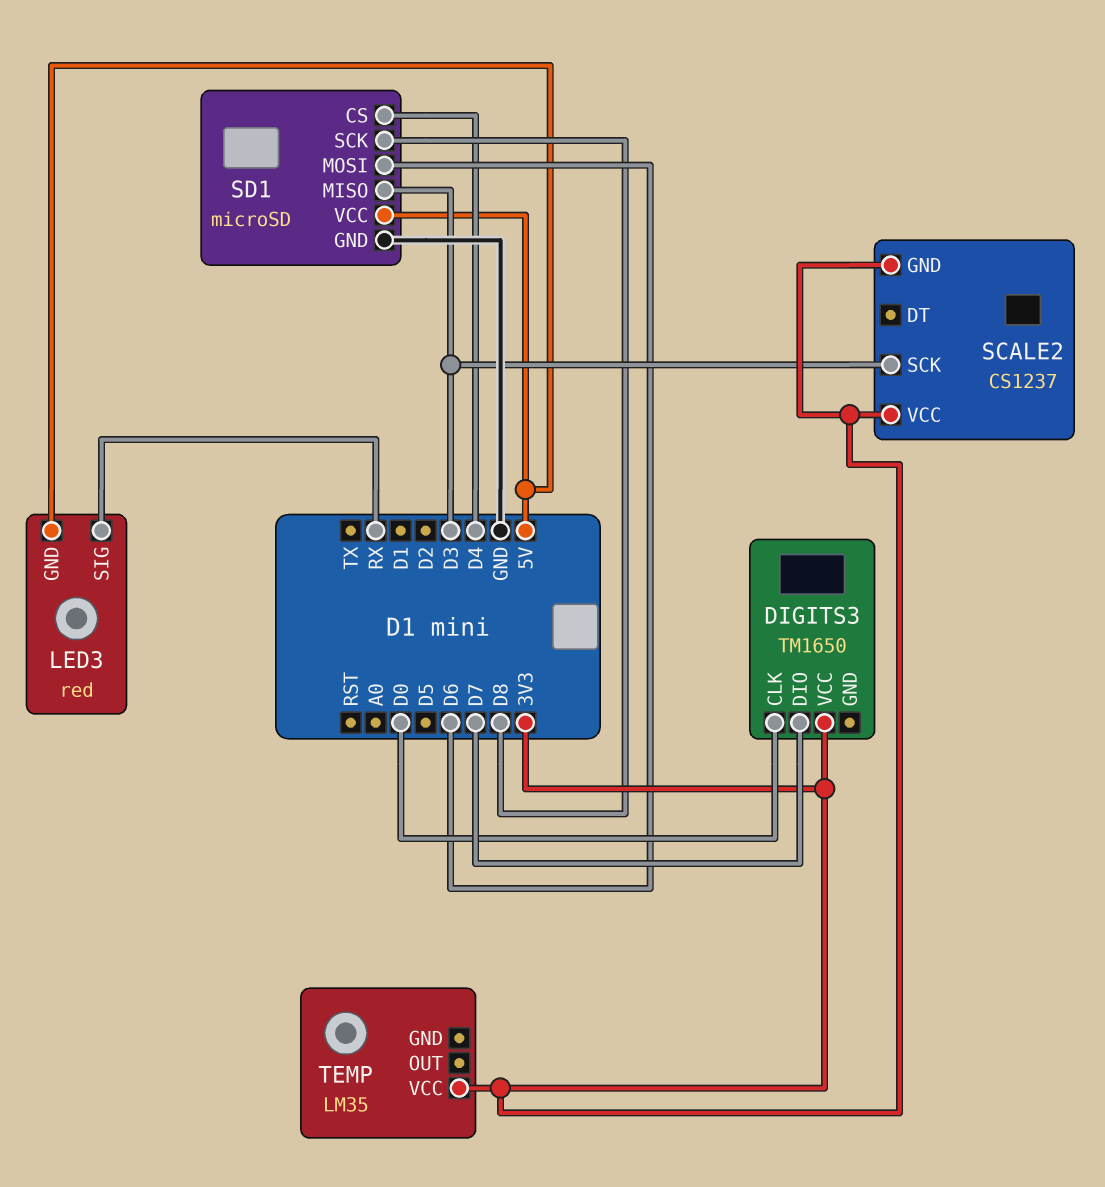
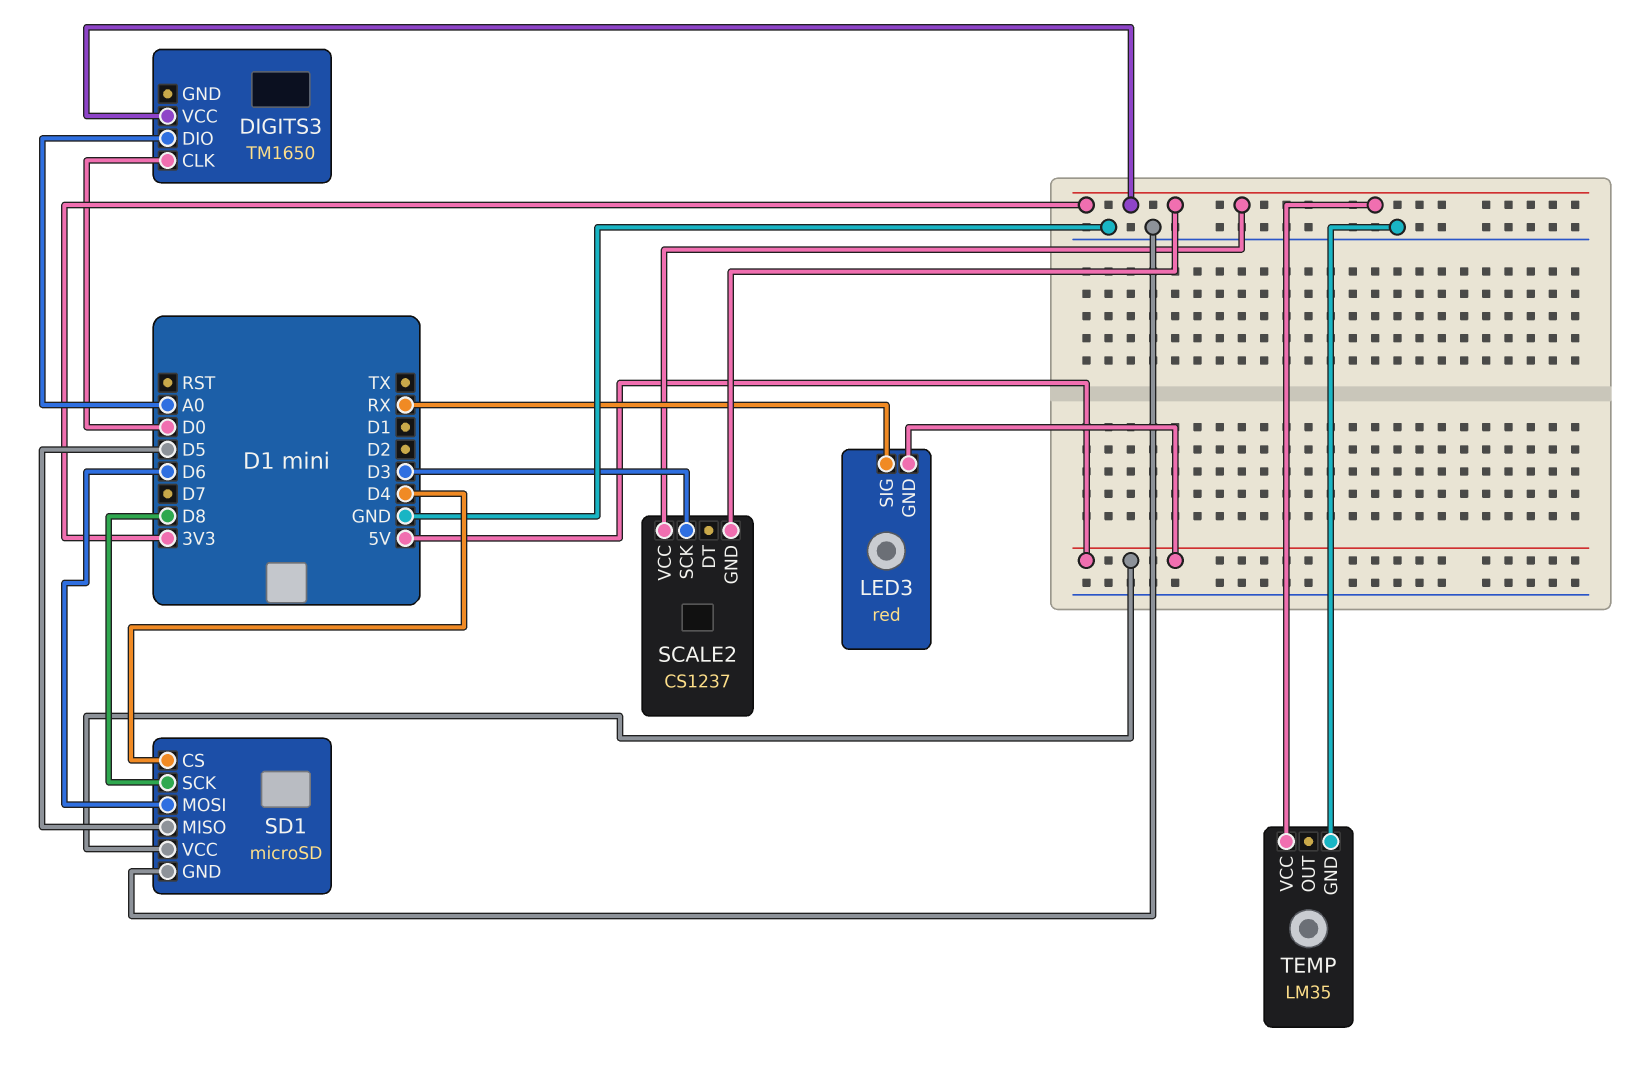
DIGITS3 pin DIO: D7 -> A0
SD1 pin MISO: D3 -> D5
TEMP pin GND: none -> GND

